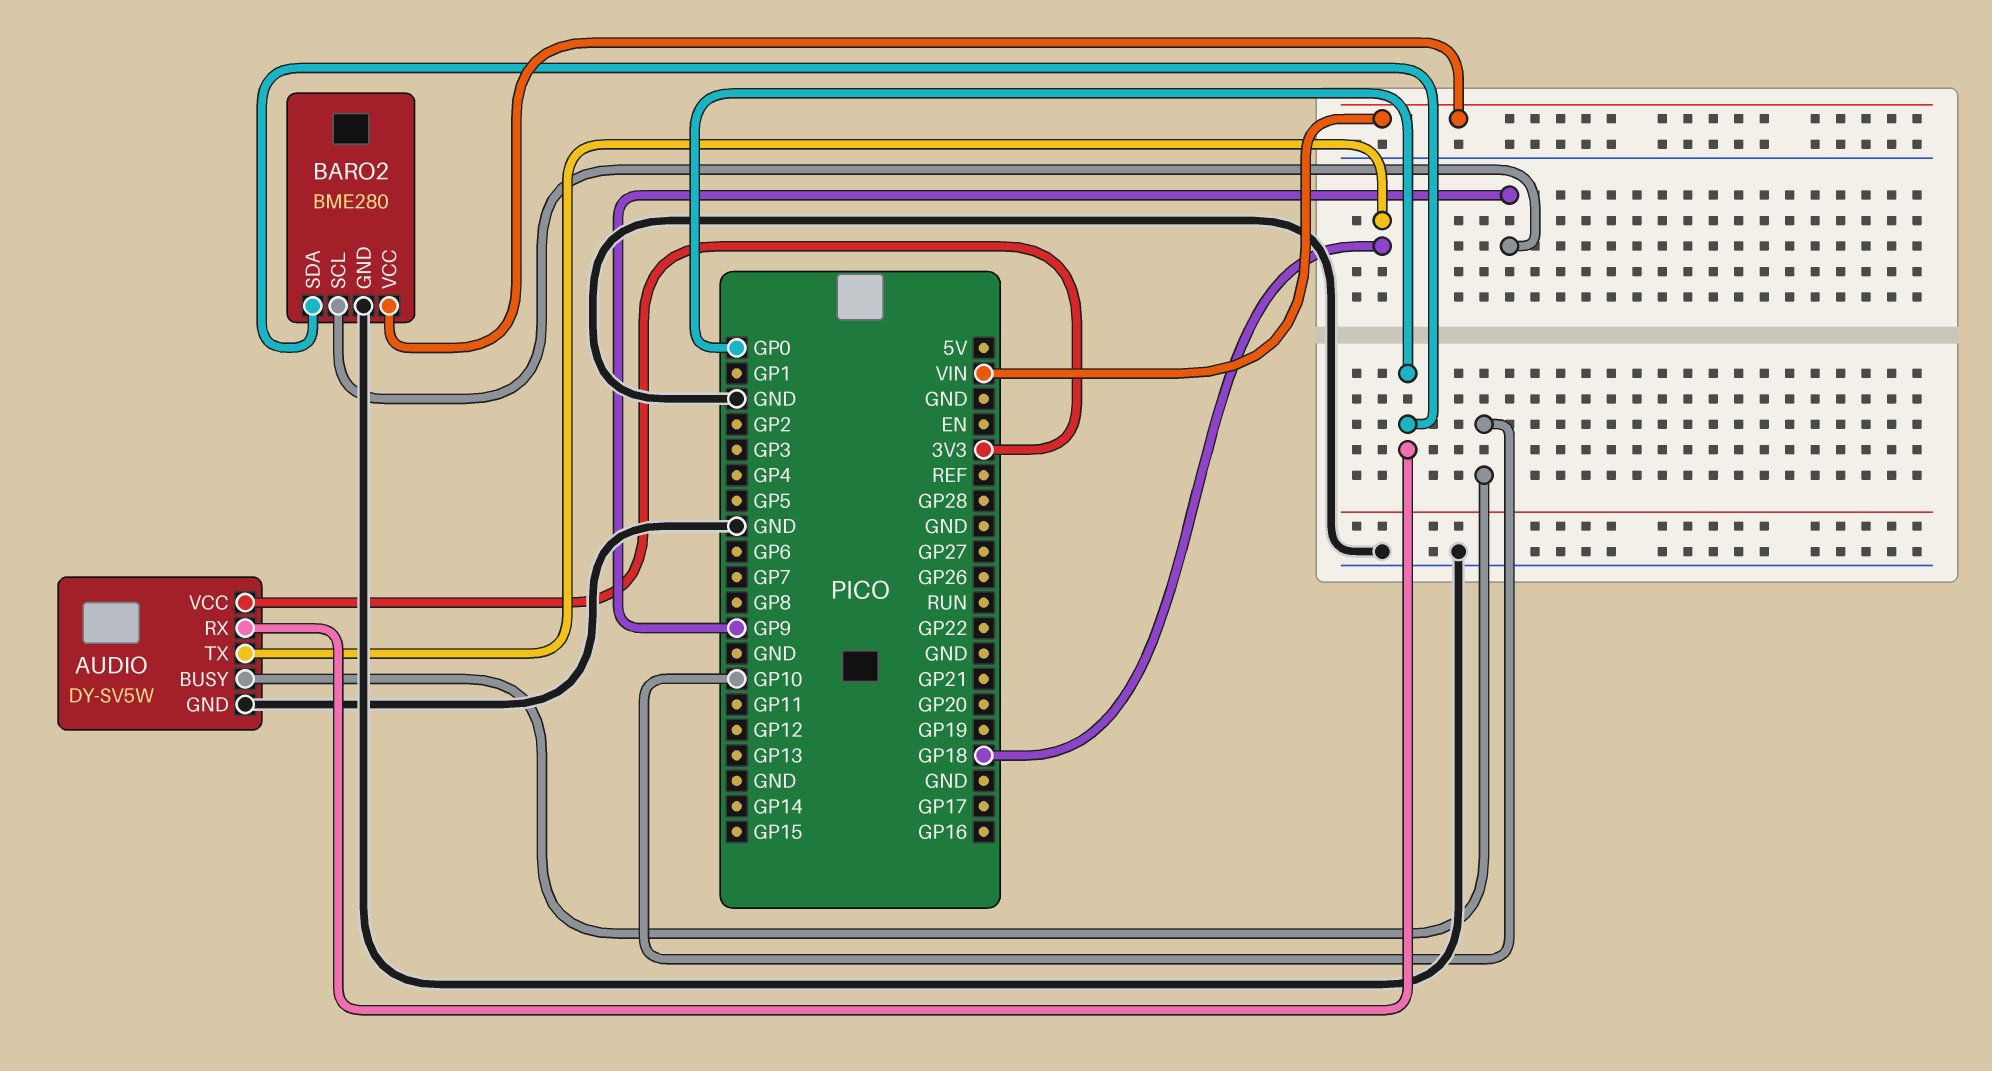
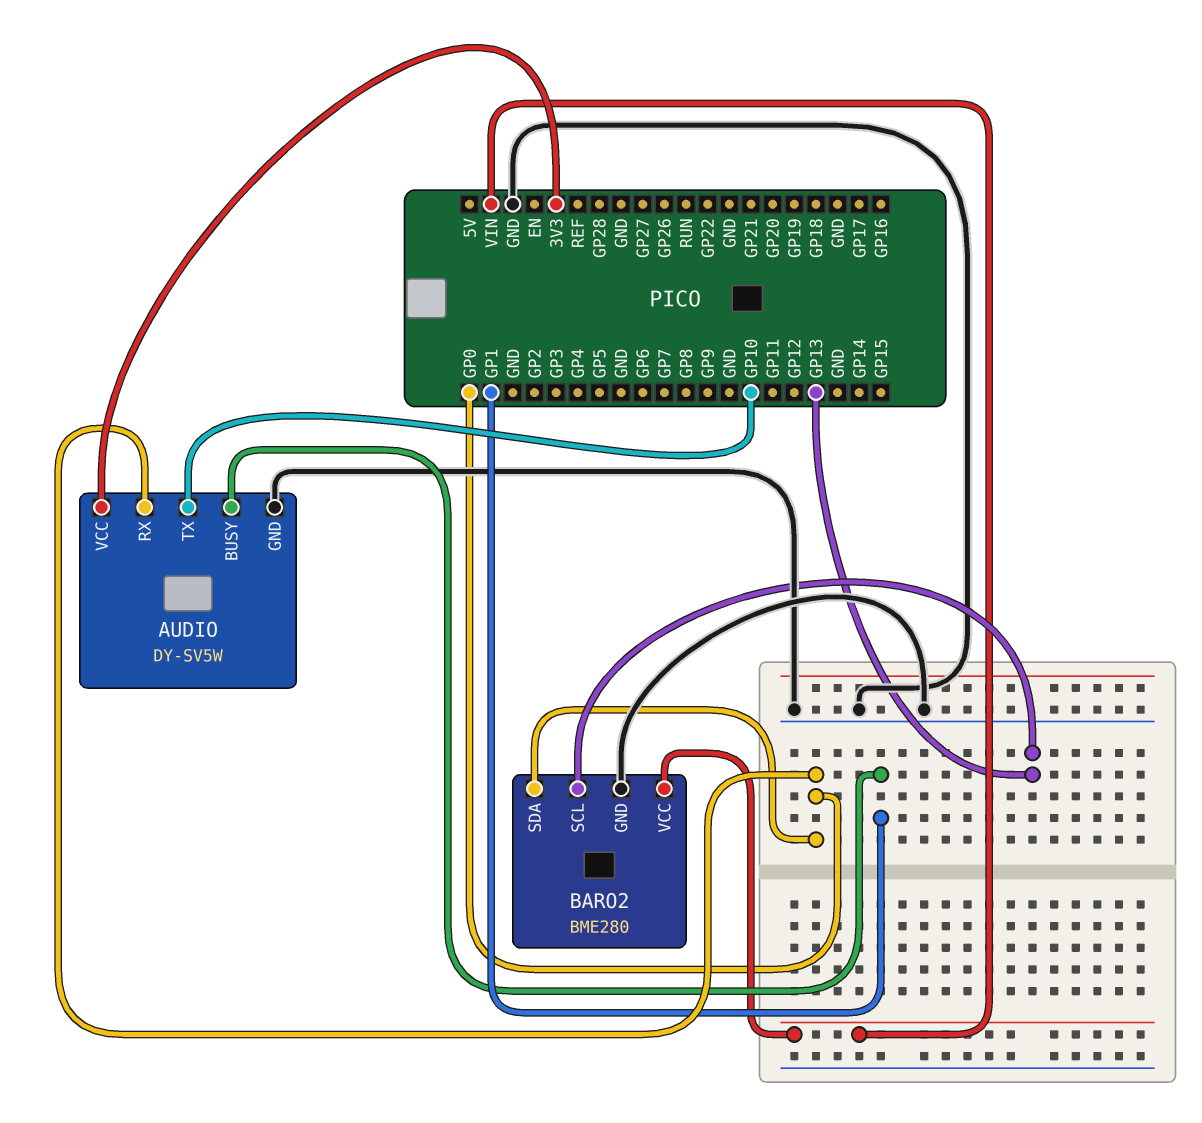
AUDIO pin BUSY: GP10 -> GP1
AUDIO pin TX: GP18 -> GP10
BARO2 pin SCL: GP9 -> GP13

